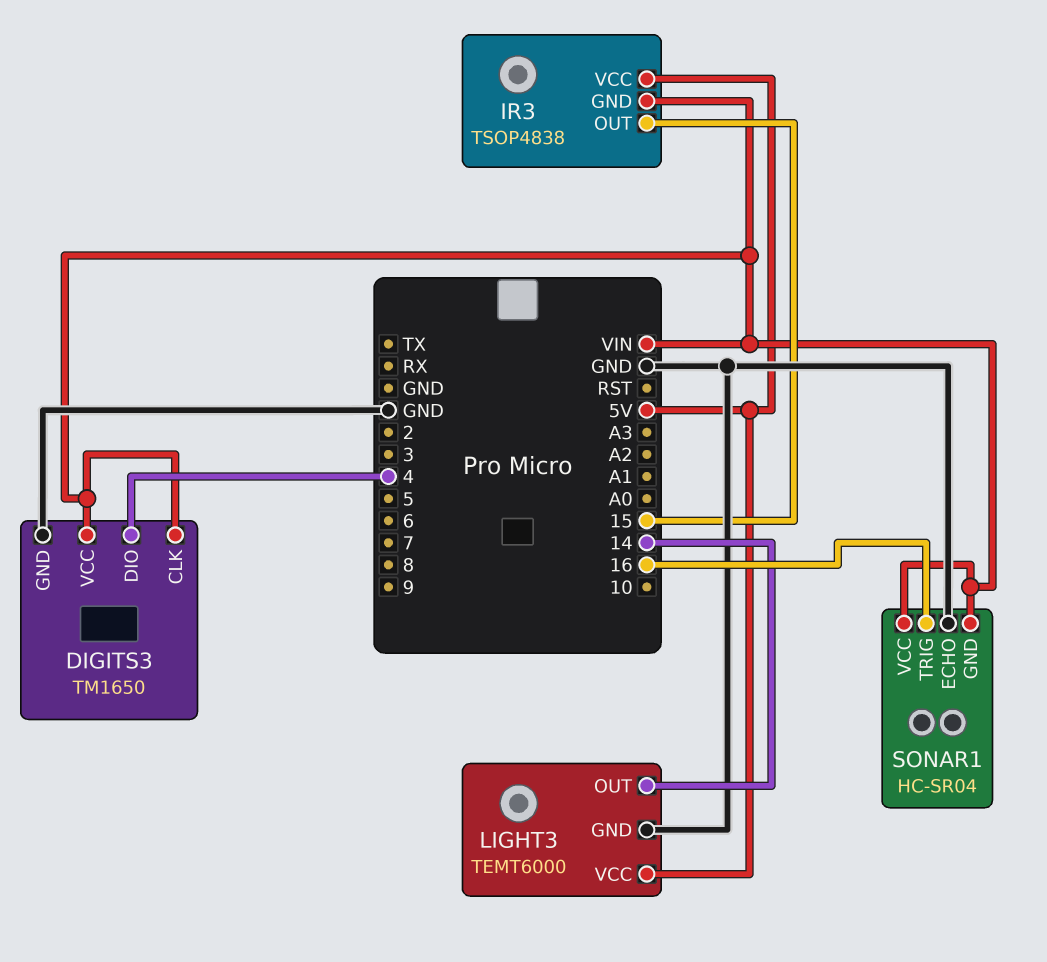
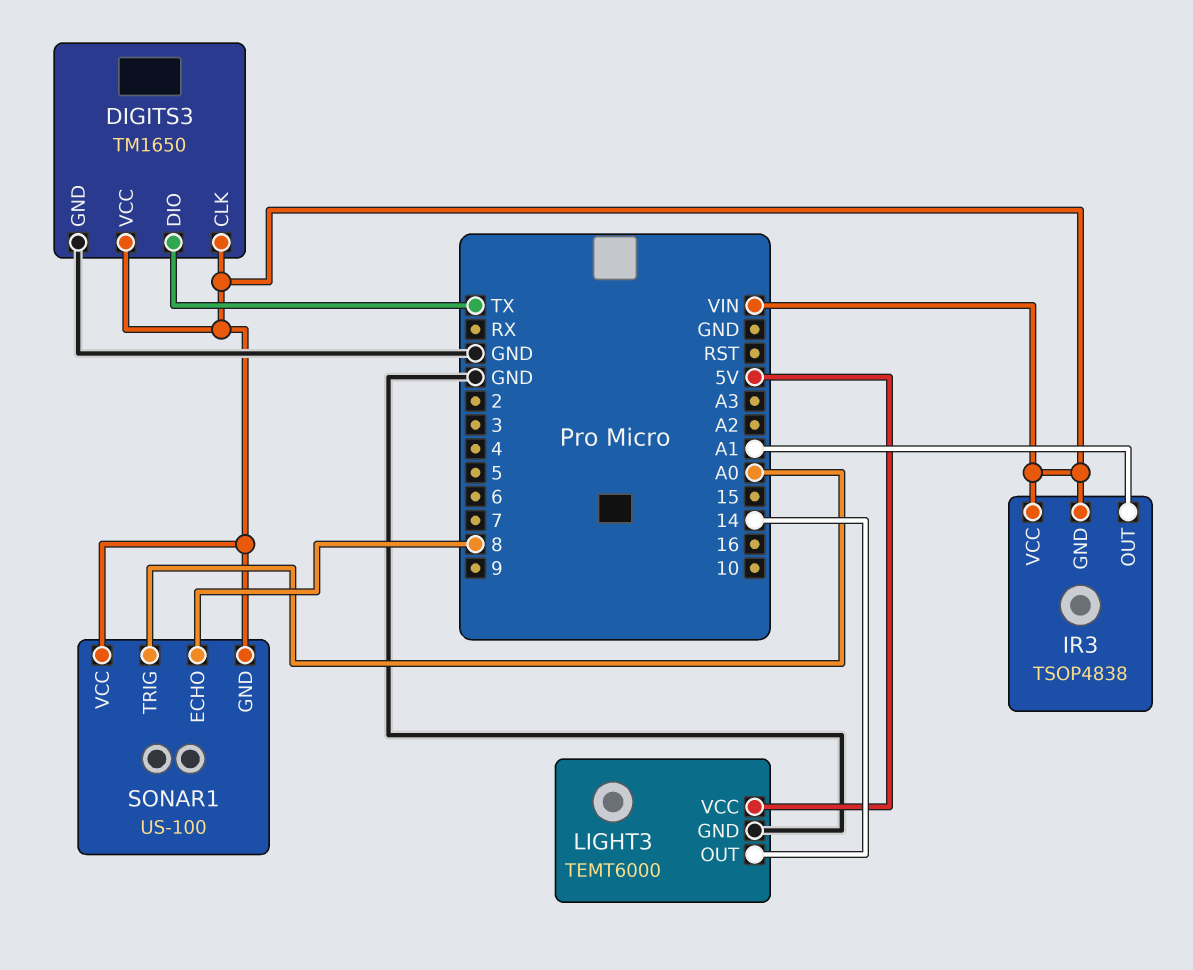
DIGITS3 pin DIO: 4 -> TX
IR3 pin OUT: 15 -> A1
IR3 pin VCC: 5V -> VIN
SONAR1: HC-SR04 -> US-100
SONAR1 pin ECHO: GND -> 8
SONAR1 pin TRIG: 16 -> A0

